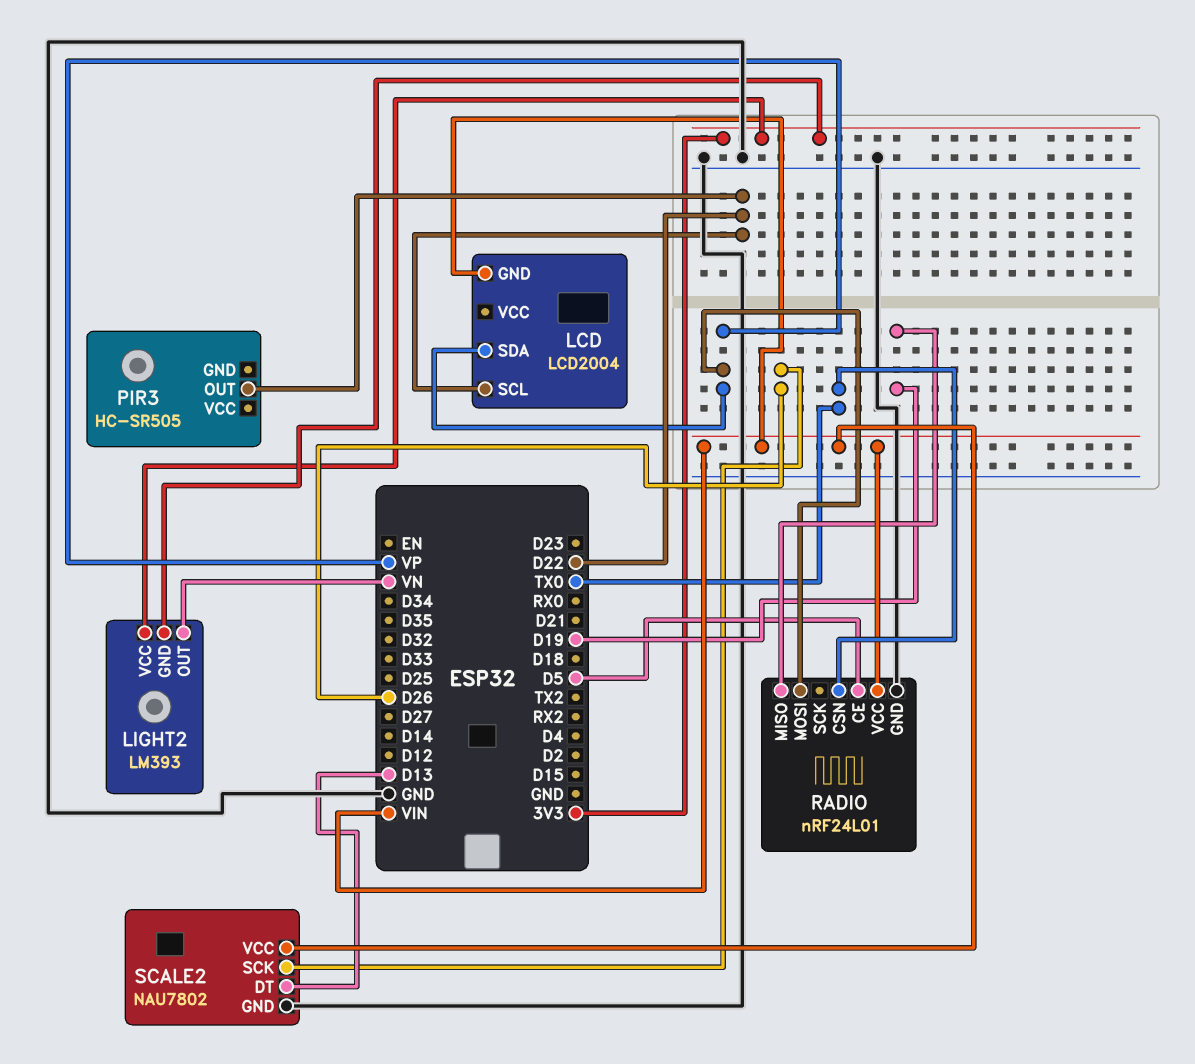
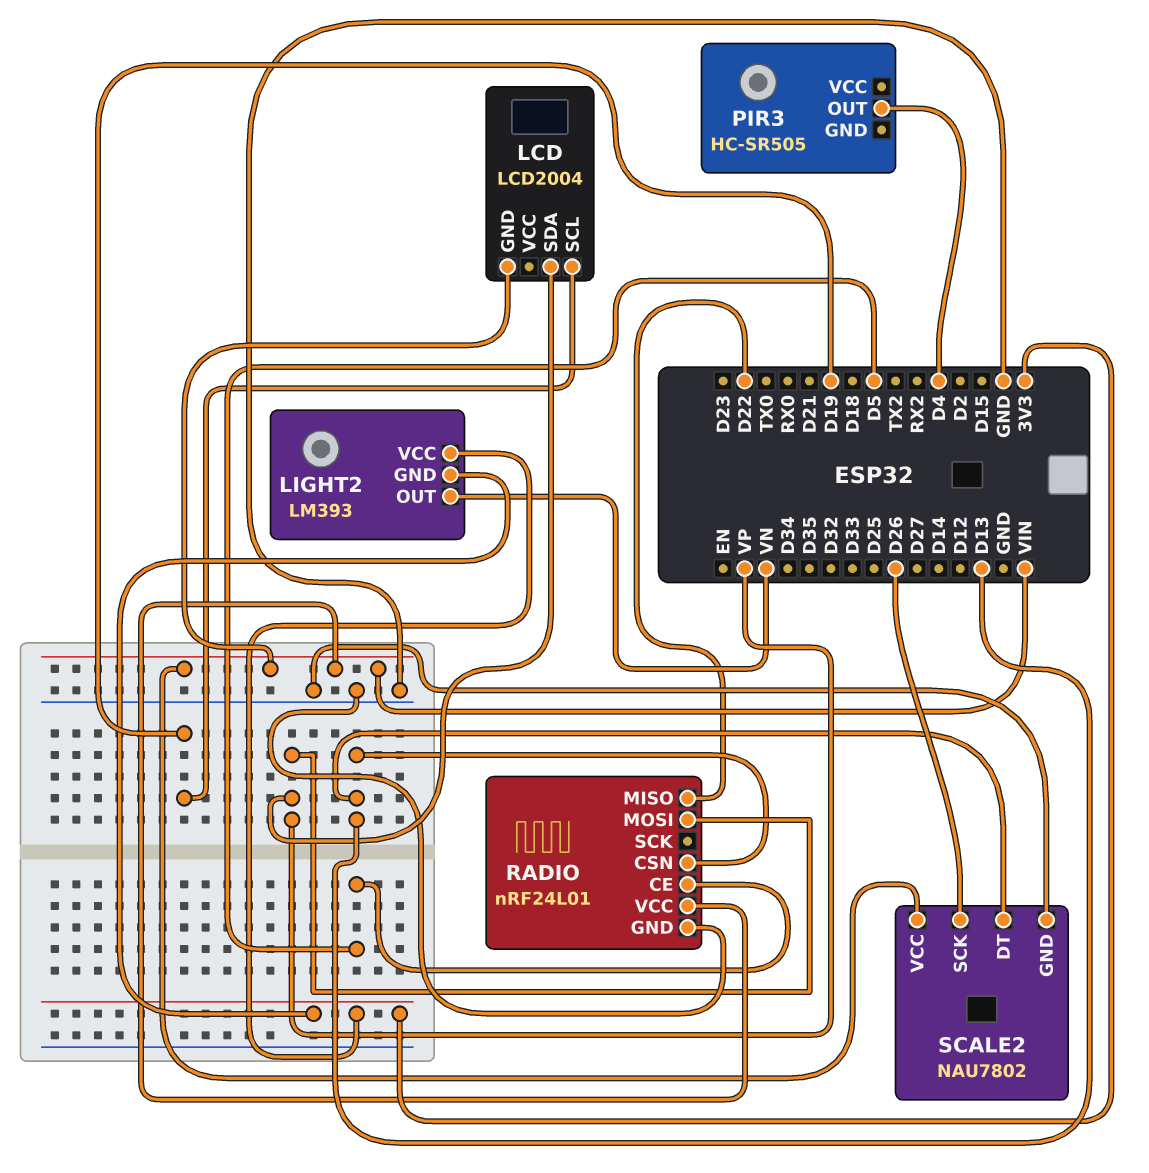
LCD pin SCL: D22 -> D19
PIR3 pin OUT: D22 -> D4
RADIO pin CSN: TX0 -> D13
RADIO pin MISO: D19 -> D22

